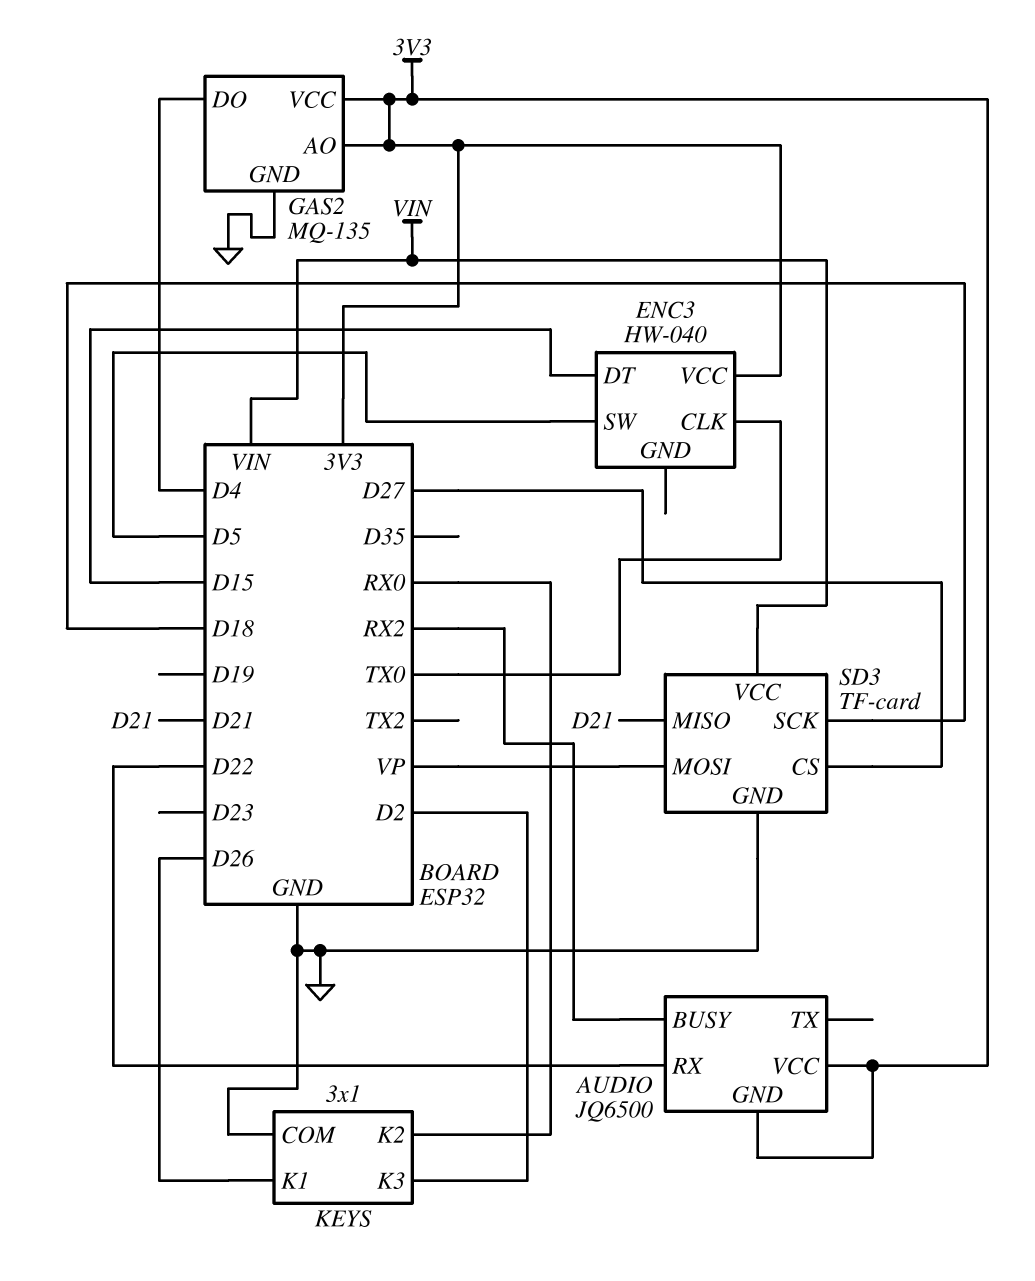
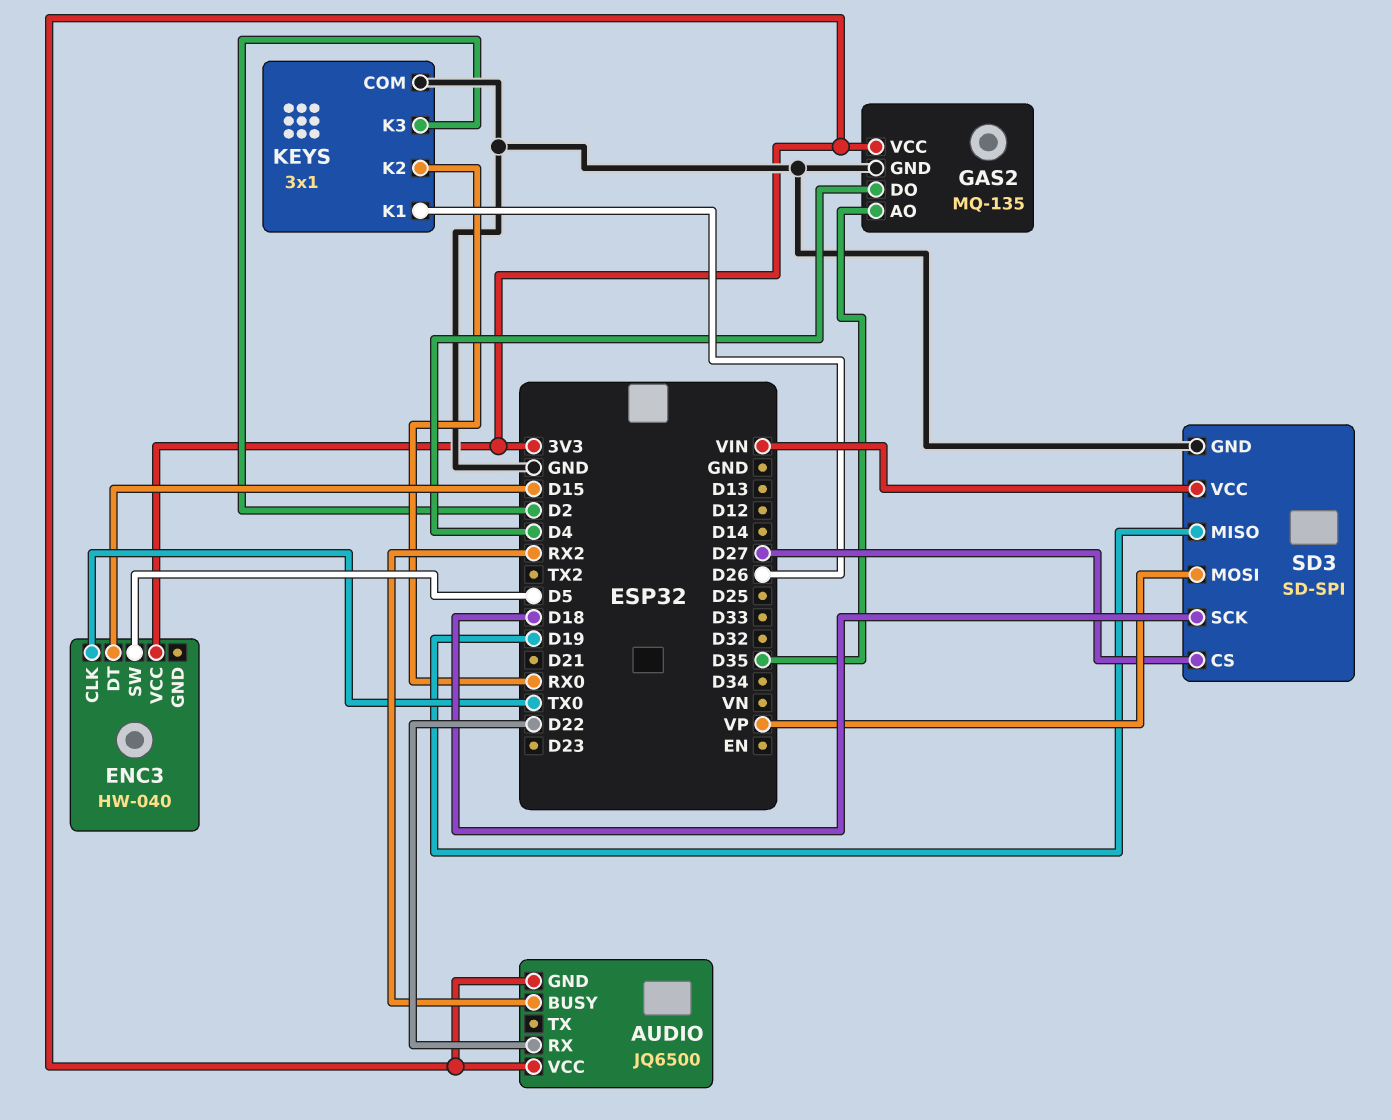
GAS2 pin AO: 3V3 -> D35
SD3: TF-card -> SD-SPI
SD3 pin MISO: D21 -> D19

